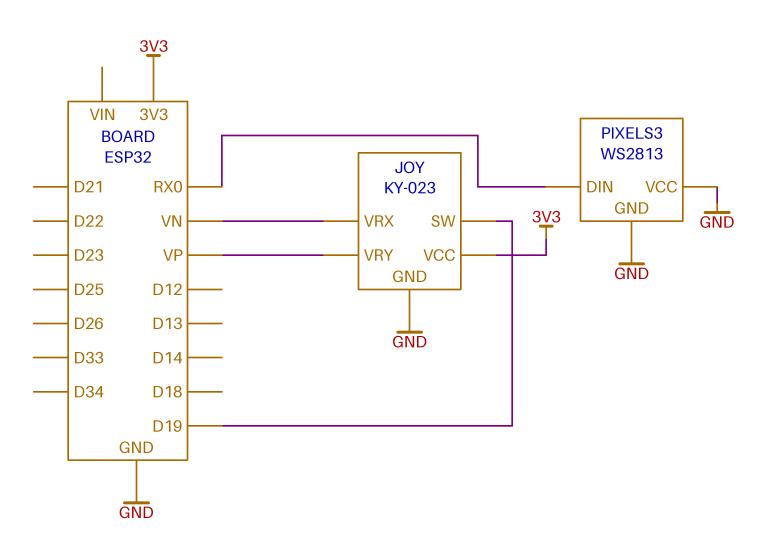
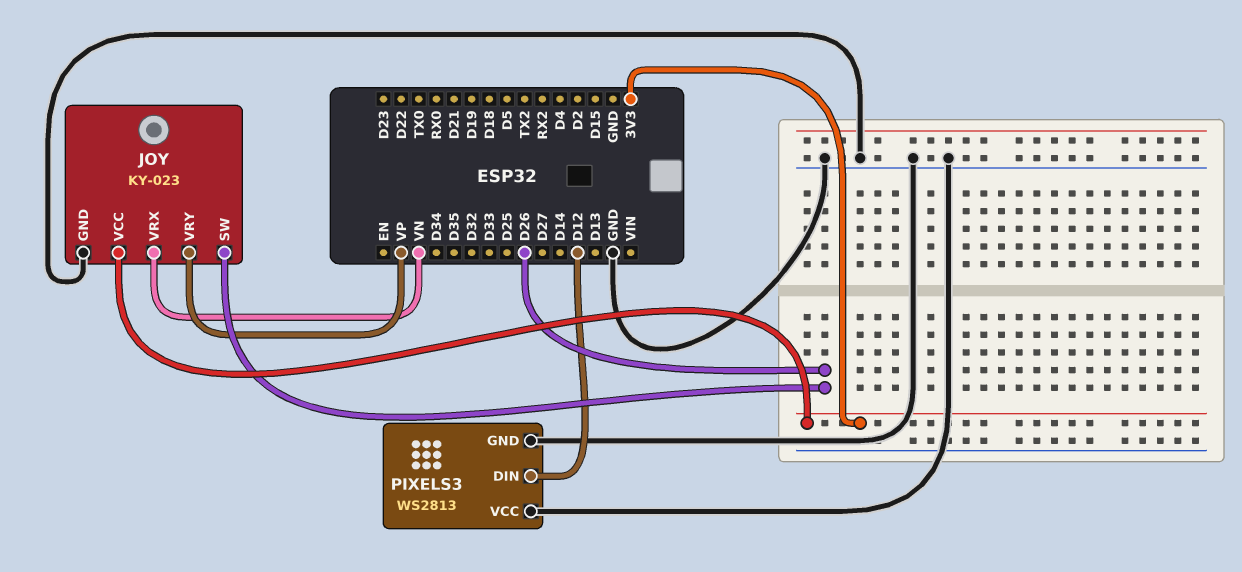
JOY pin SW: D19 -> D26
PIXELS3 pin DIN: RX0 -> D12

